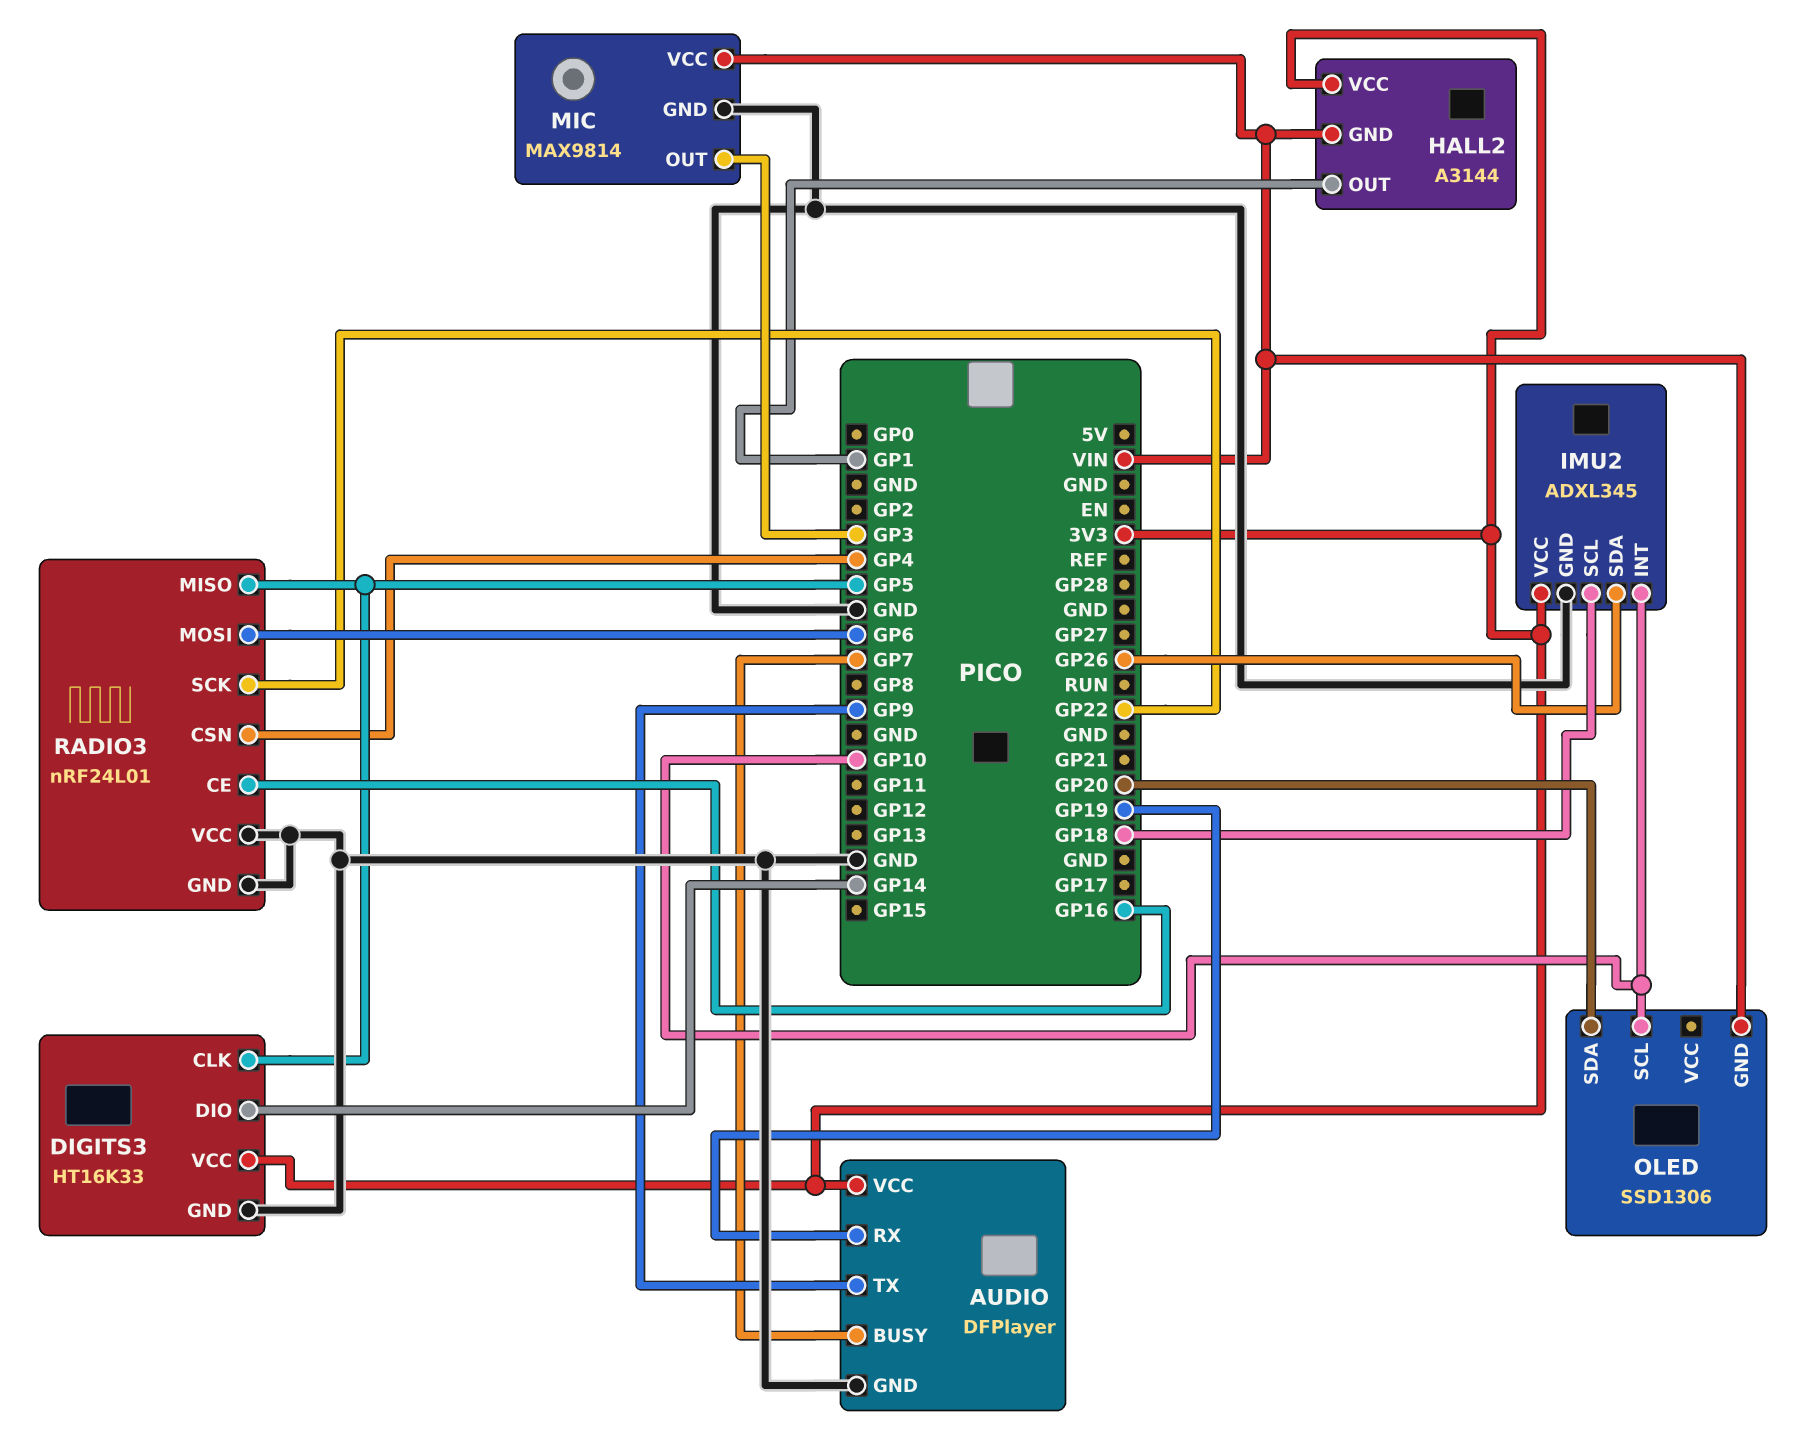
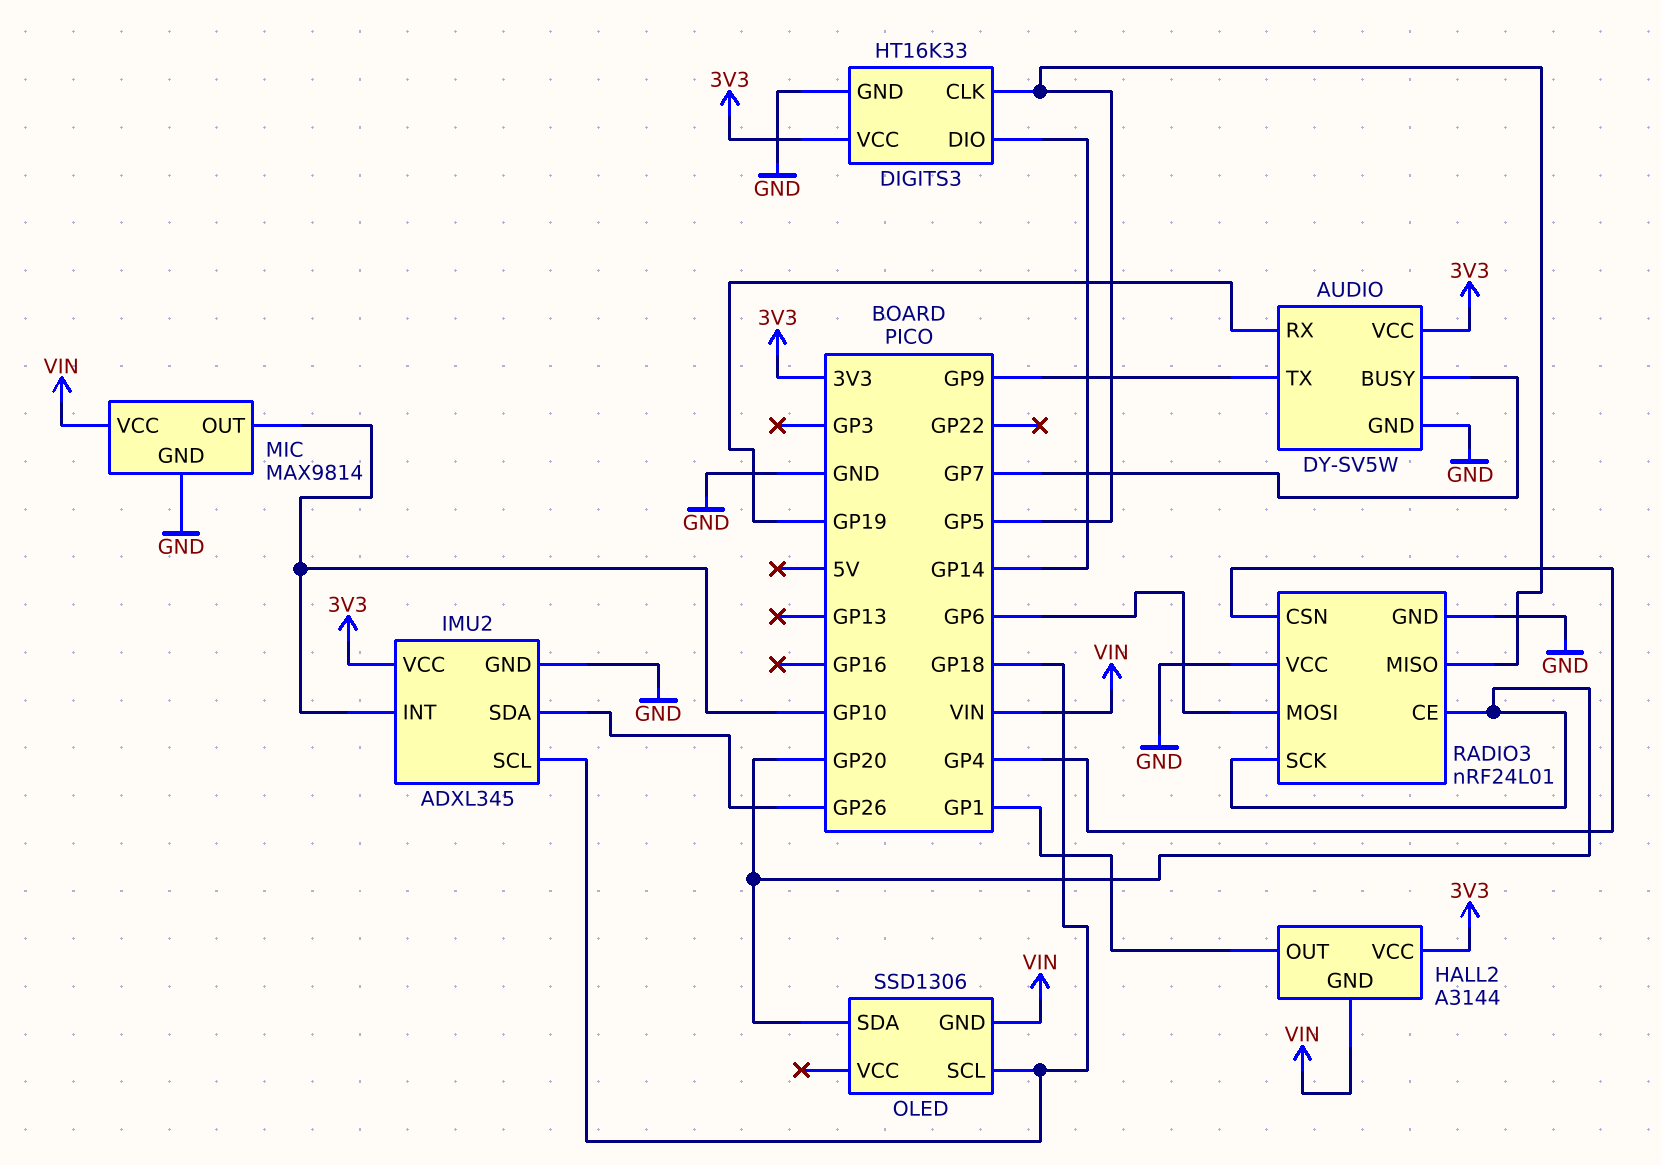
AUDIO: DFPlayer -> DY-SV5W
MIC pin OUT: GP3 -> GP10
OLED pin SCL: GP10 -> GP18
RADIO3 pin CE: GP16 -> GP20
RADIO3 pin SCK: GP22 -> GP20

